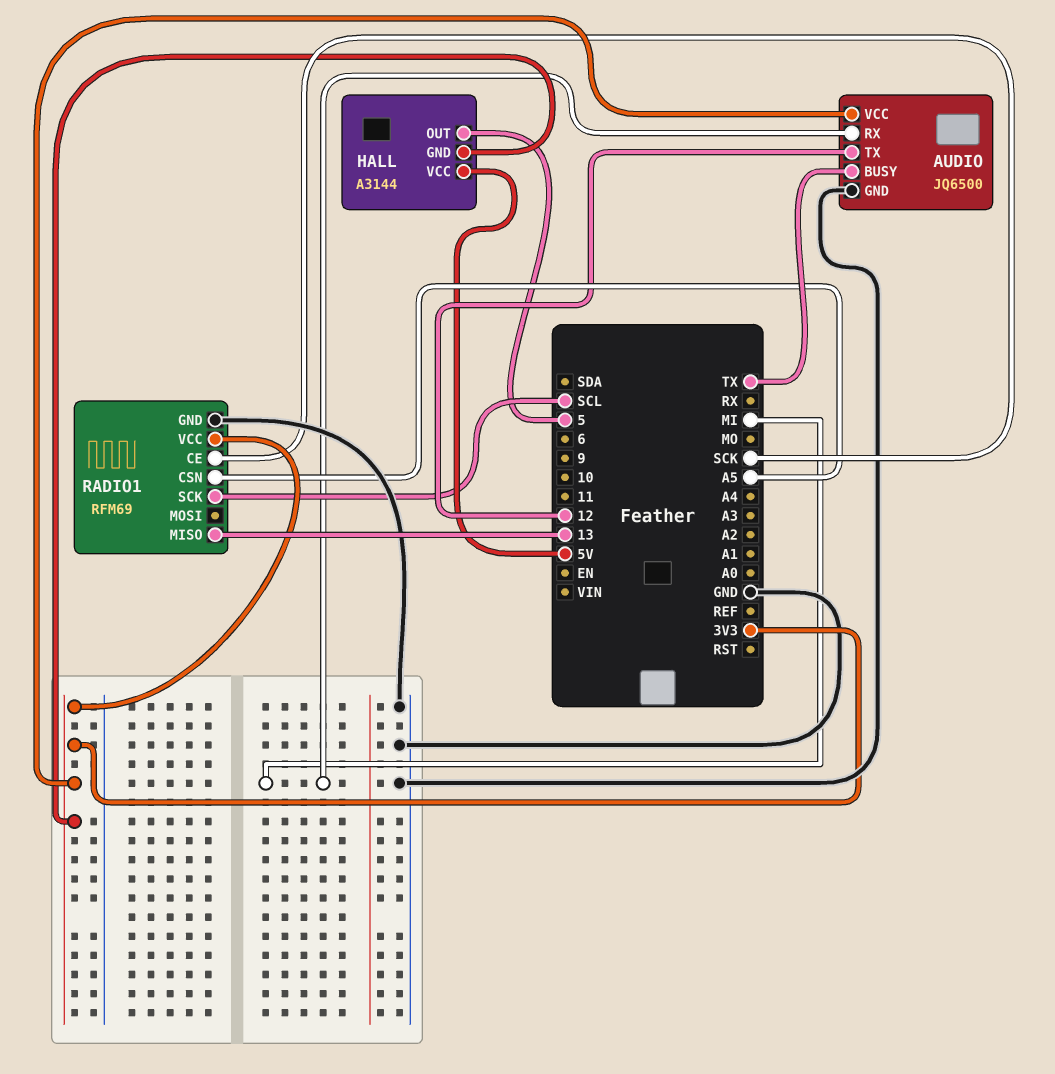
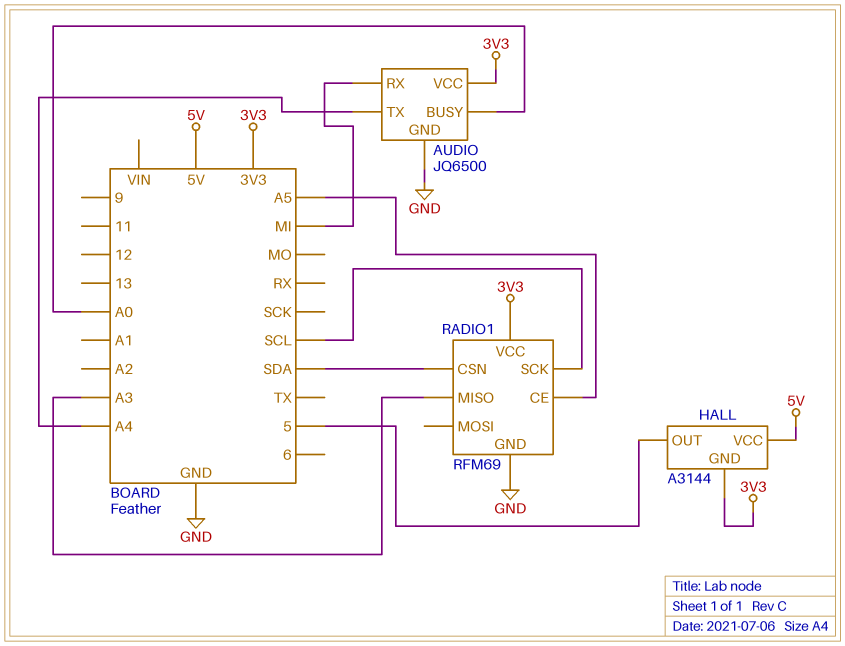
AUDIO pin BUSY: TX -> A0
AUDIO pin TX: 12 -> A4
RADIO1 pin CE: SCK -> A5
RADIO1 pin CSN: A5 -> SDA
RADIO1 pin MISO: 13 -> A3

